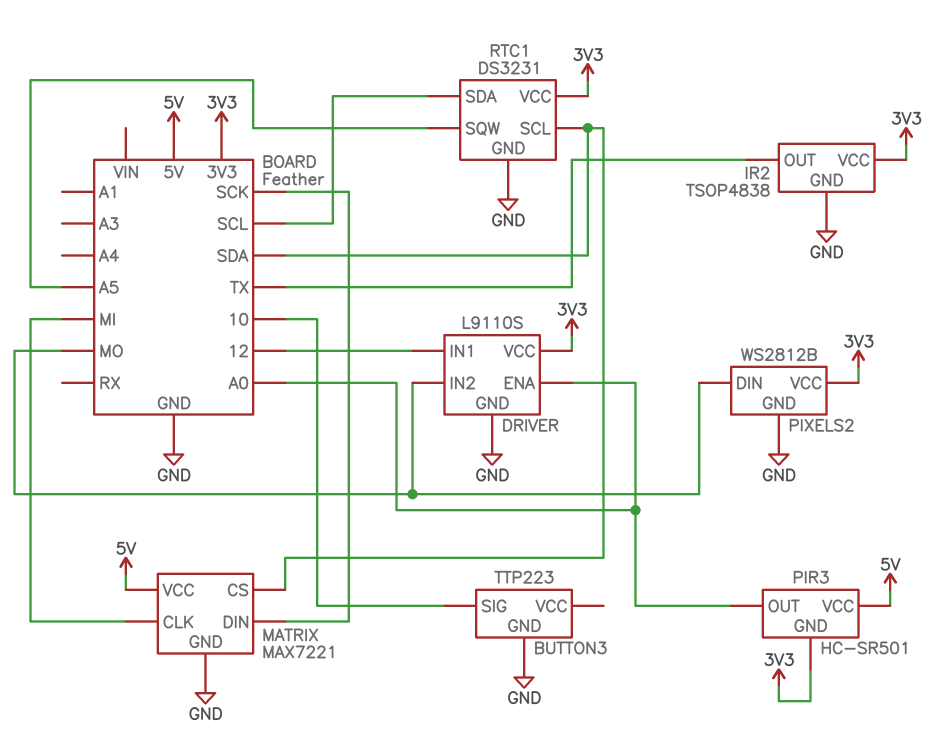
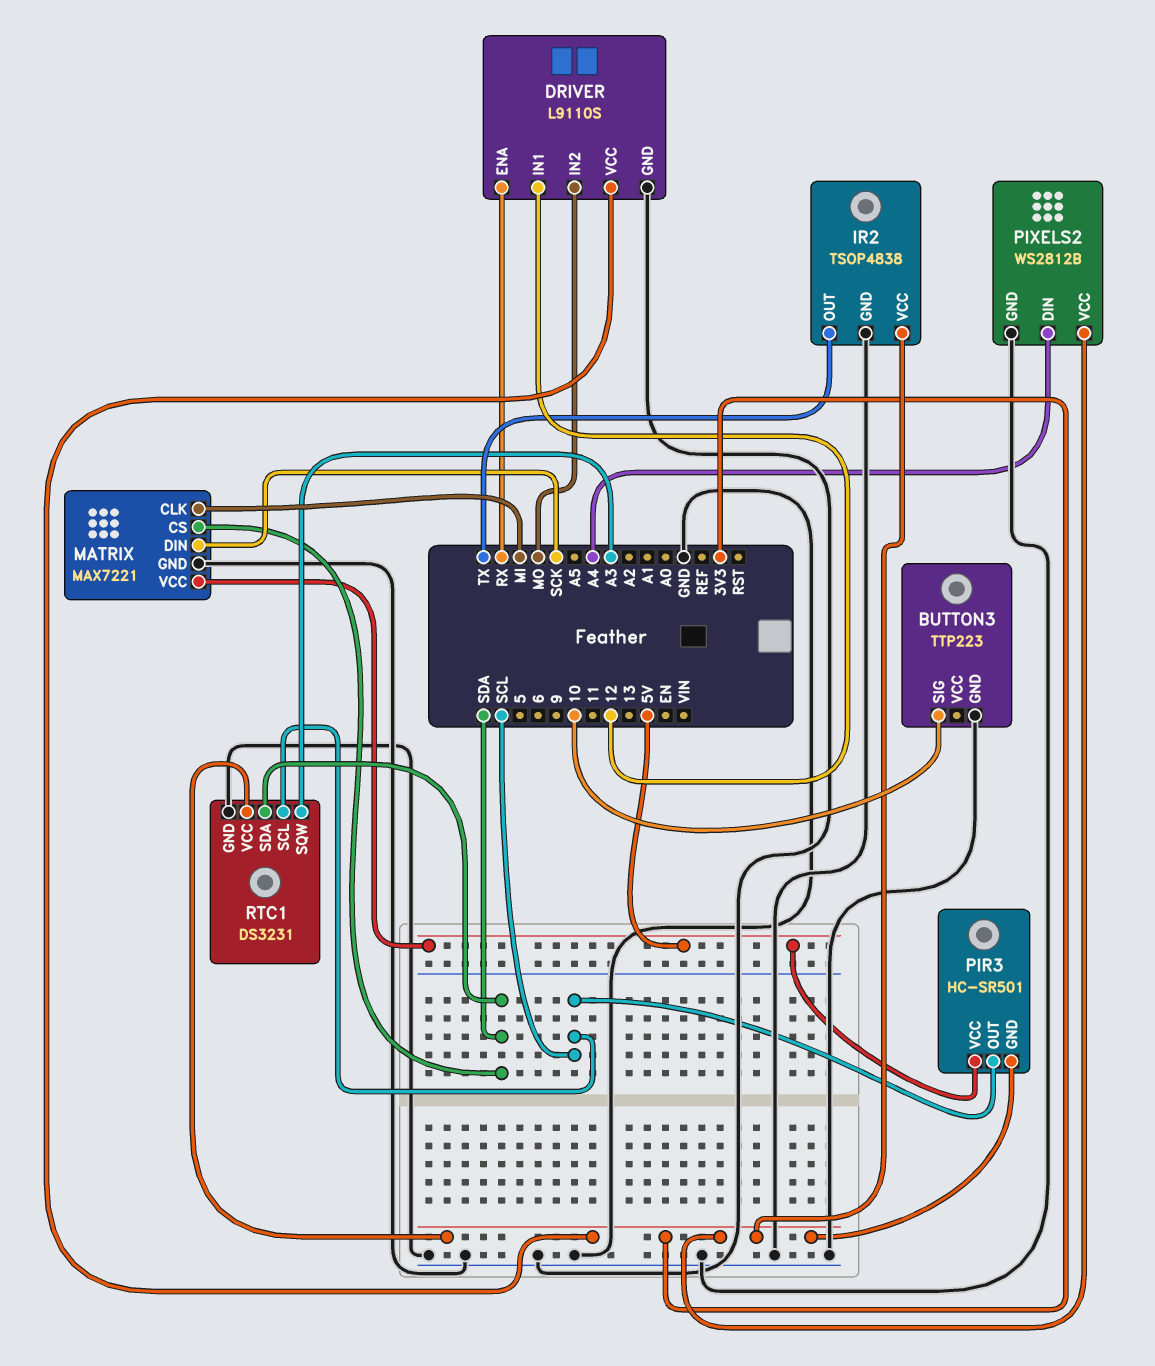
DRIVER pin ENA: A0 -> RX
PIR3 pin OUT: A0 -> SCL
PIXELS2 pin DIN: MO -> A4
RTC1 pin SCL: SDA -> SCL
RTC1 pin SDA: SCL -> SDA
RTC1 pin SQW: A5 -> A3

